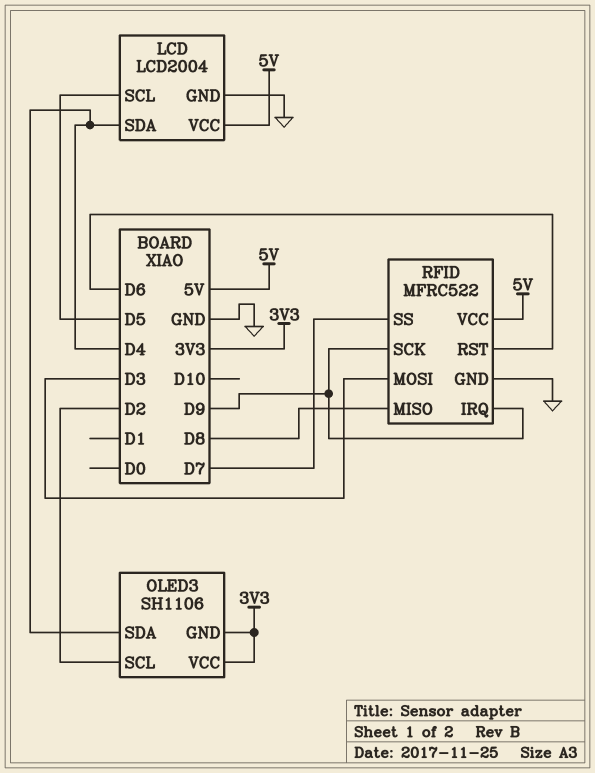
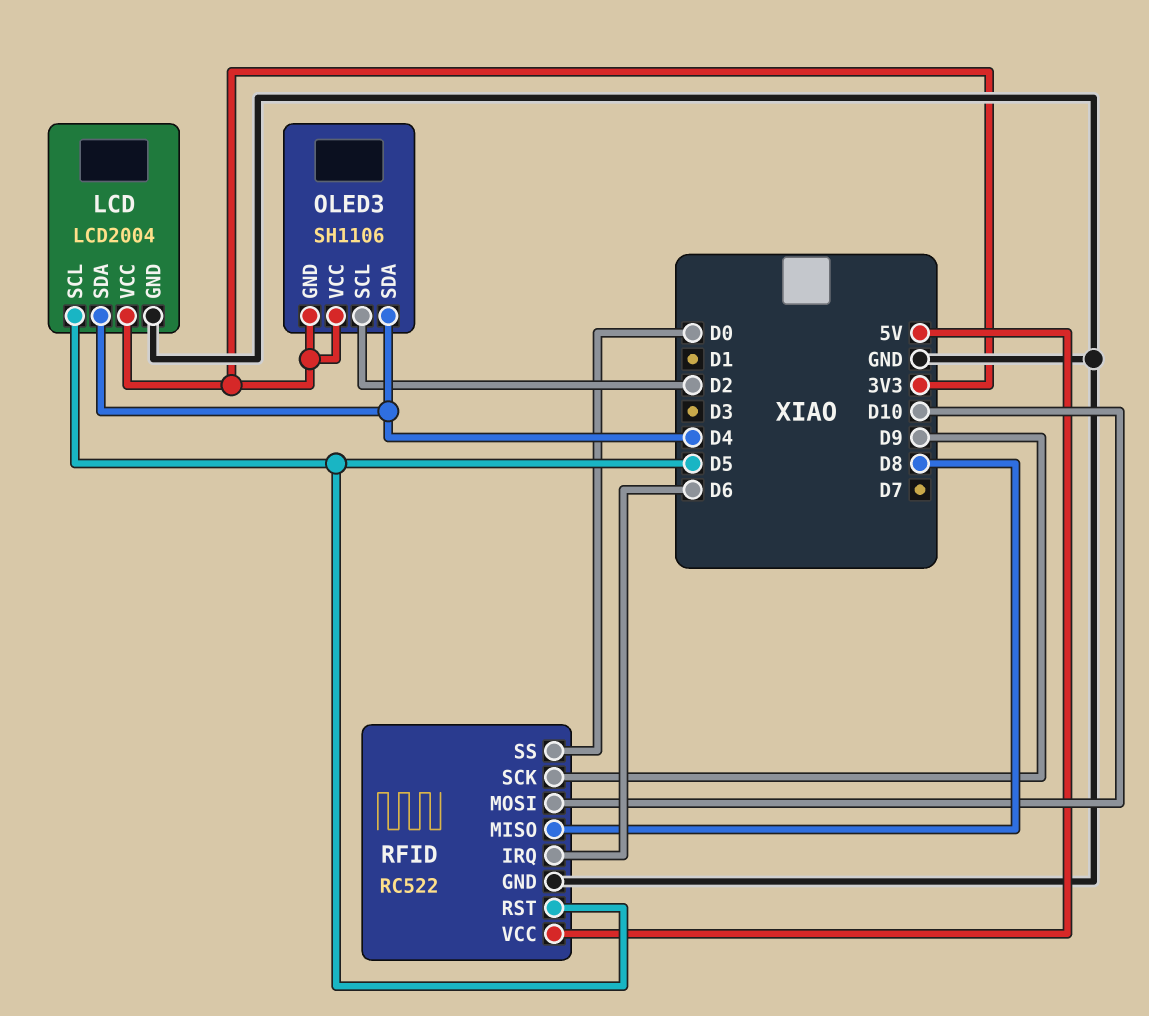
LCD pin VCC: 5V -> 3V3
RFID: MFRC522 -> RC522
RFID pin IRQ: D9 -> D6
RFID pin MOSI: D3 -> D10
RFID pin RST: D6 -> D5
RFID pin SS: D7 -> D0

